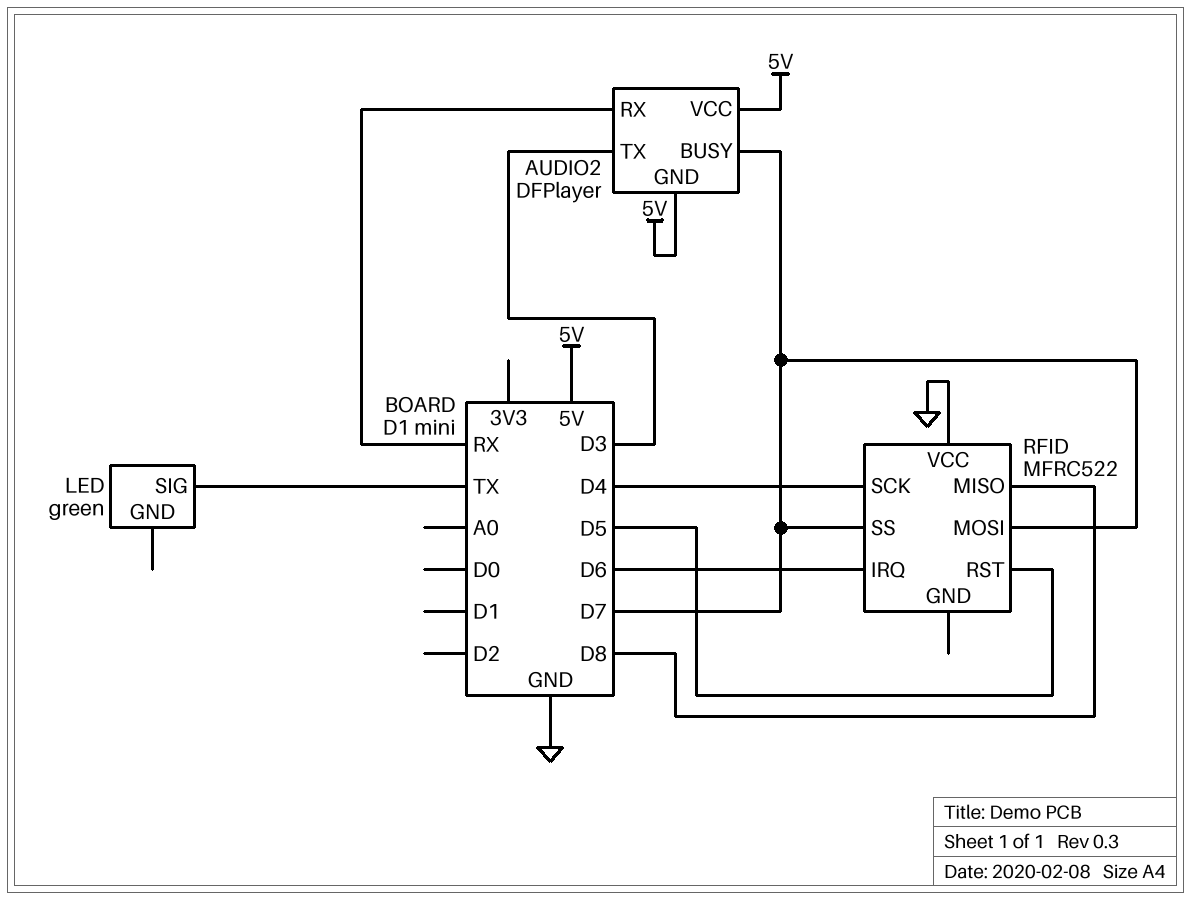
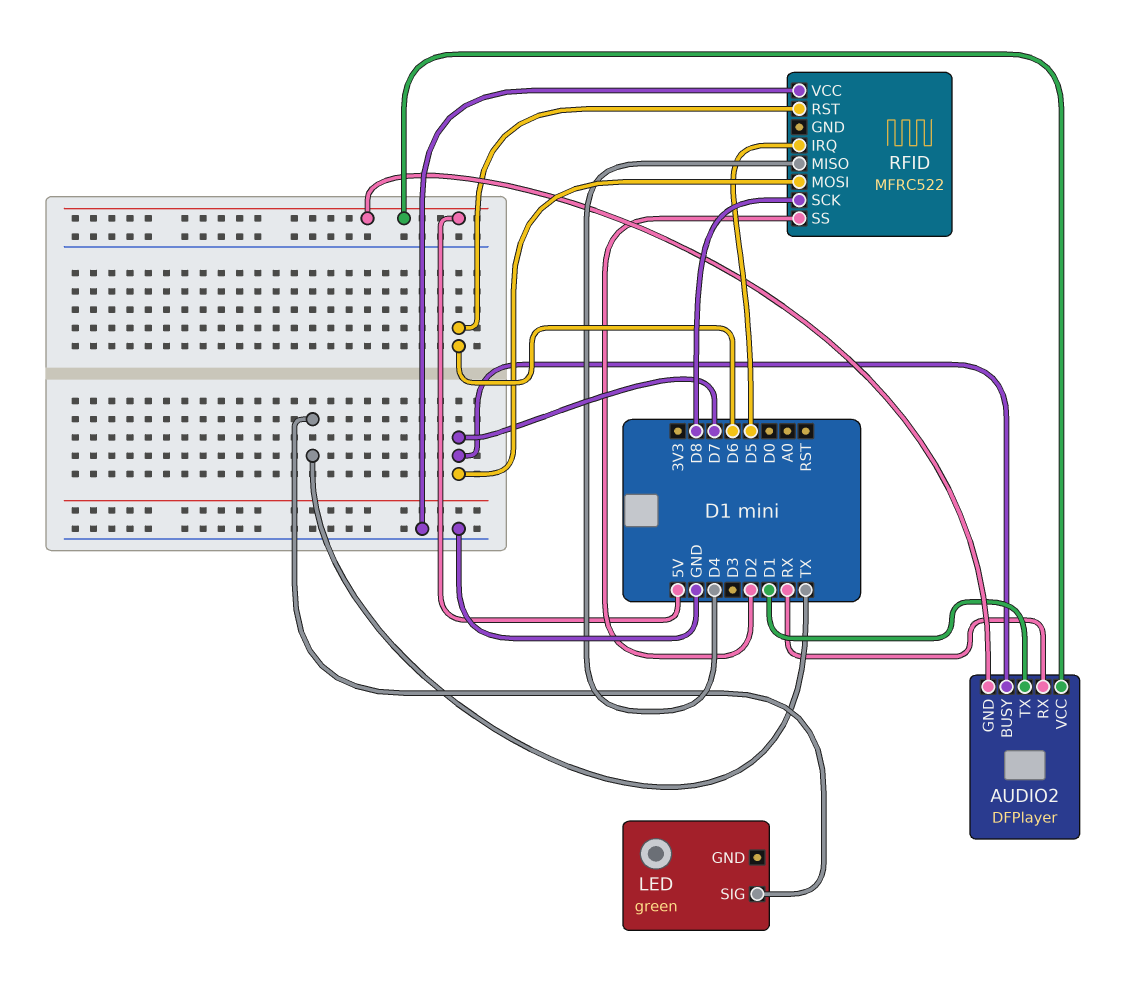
AUDIO2 pin TX: D3 -> D1
RFID pin IRQ: D6 -> D5
RFID pin MISO: D8 -> D4
RFID pin RST: D5 -> D6
RFID pin SCK: D4 -> D8
RFID pin SS: D7 -> D2

